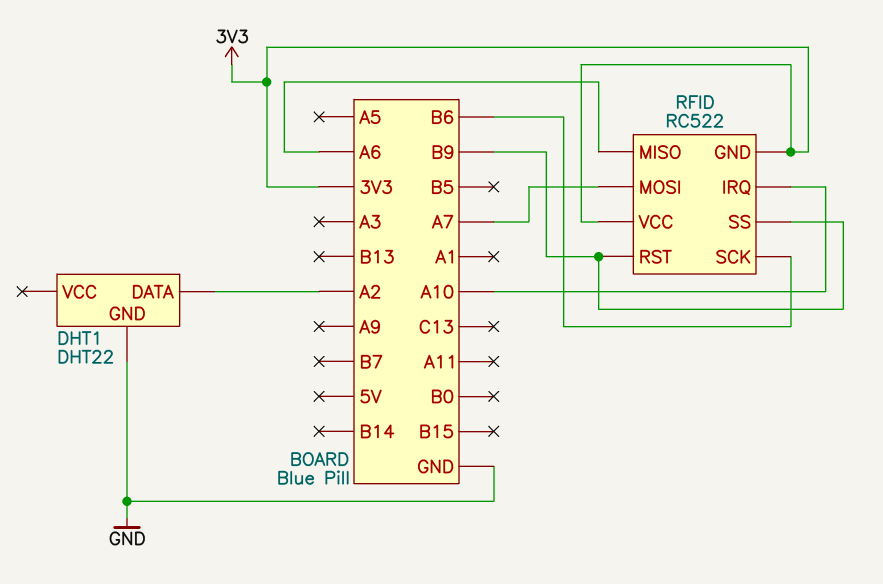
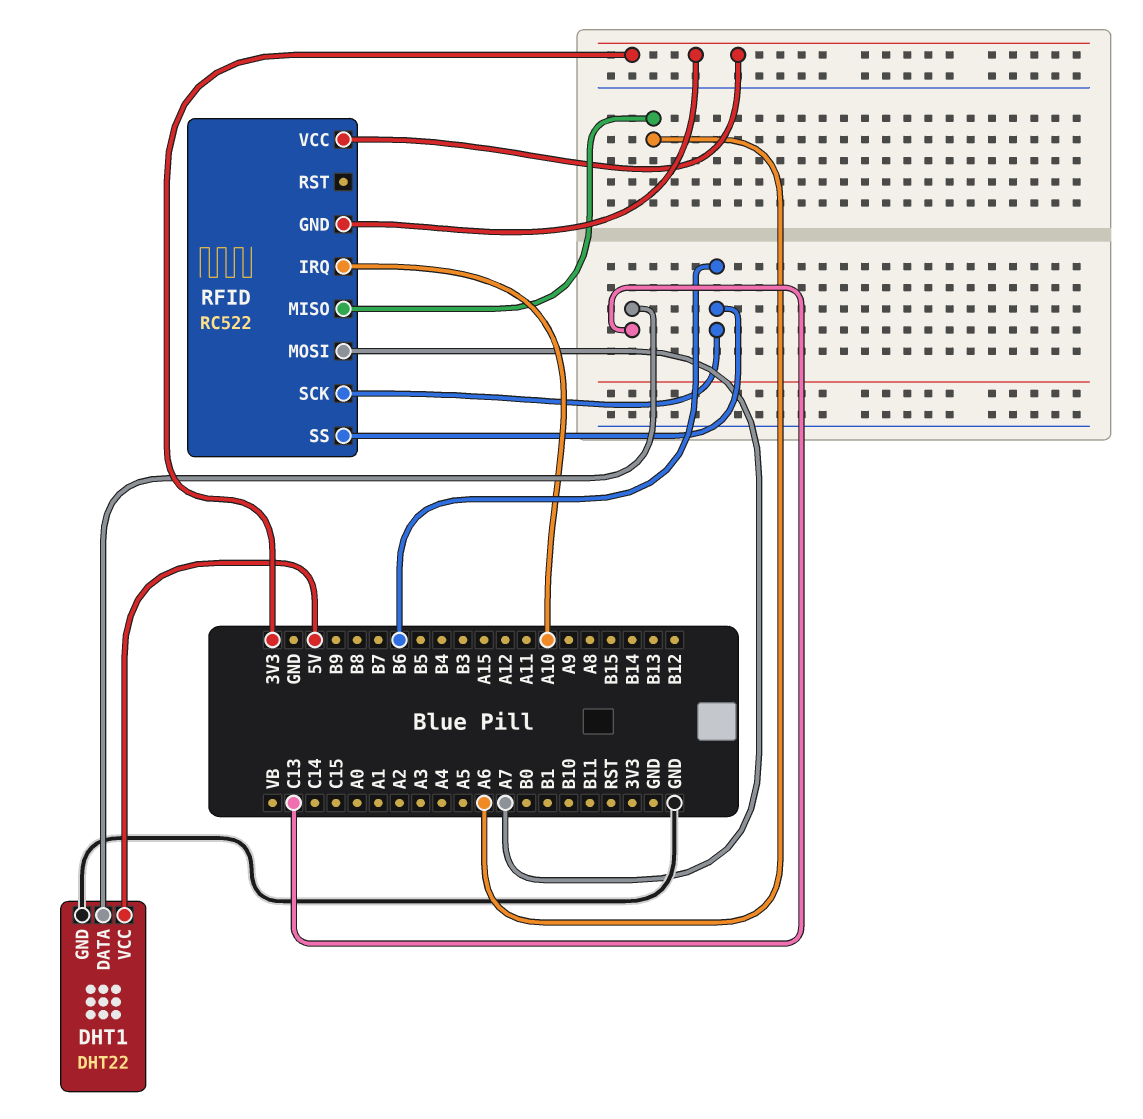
DHT1 pin DATA: A2 -> C13
DHT1 pin VCC: none -> 5V
RFID pin RST: B9 -> none
RFID pin SS: B9 -> B6

